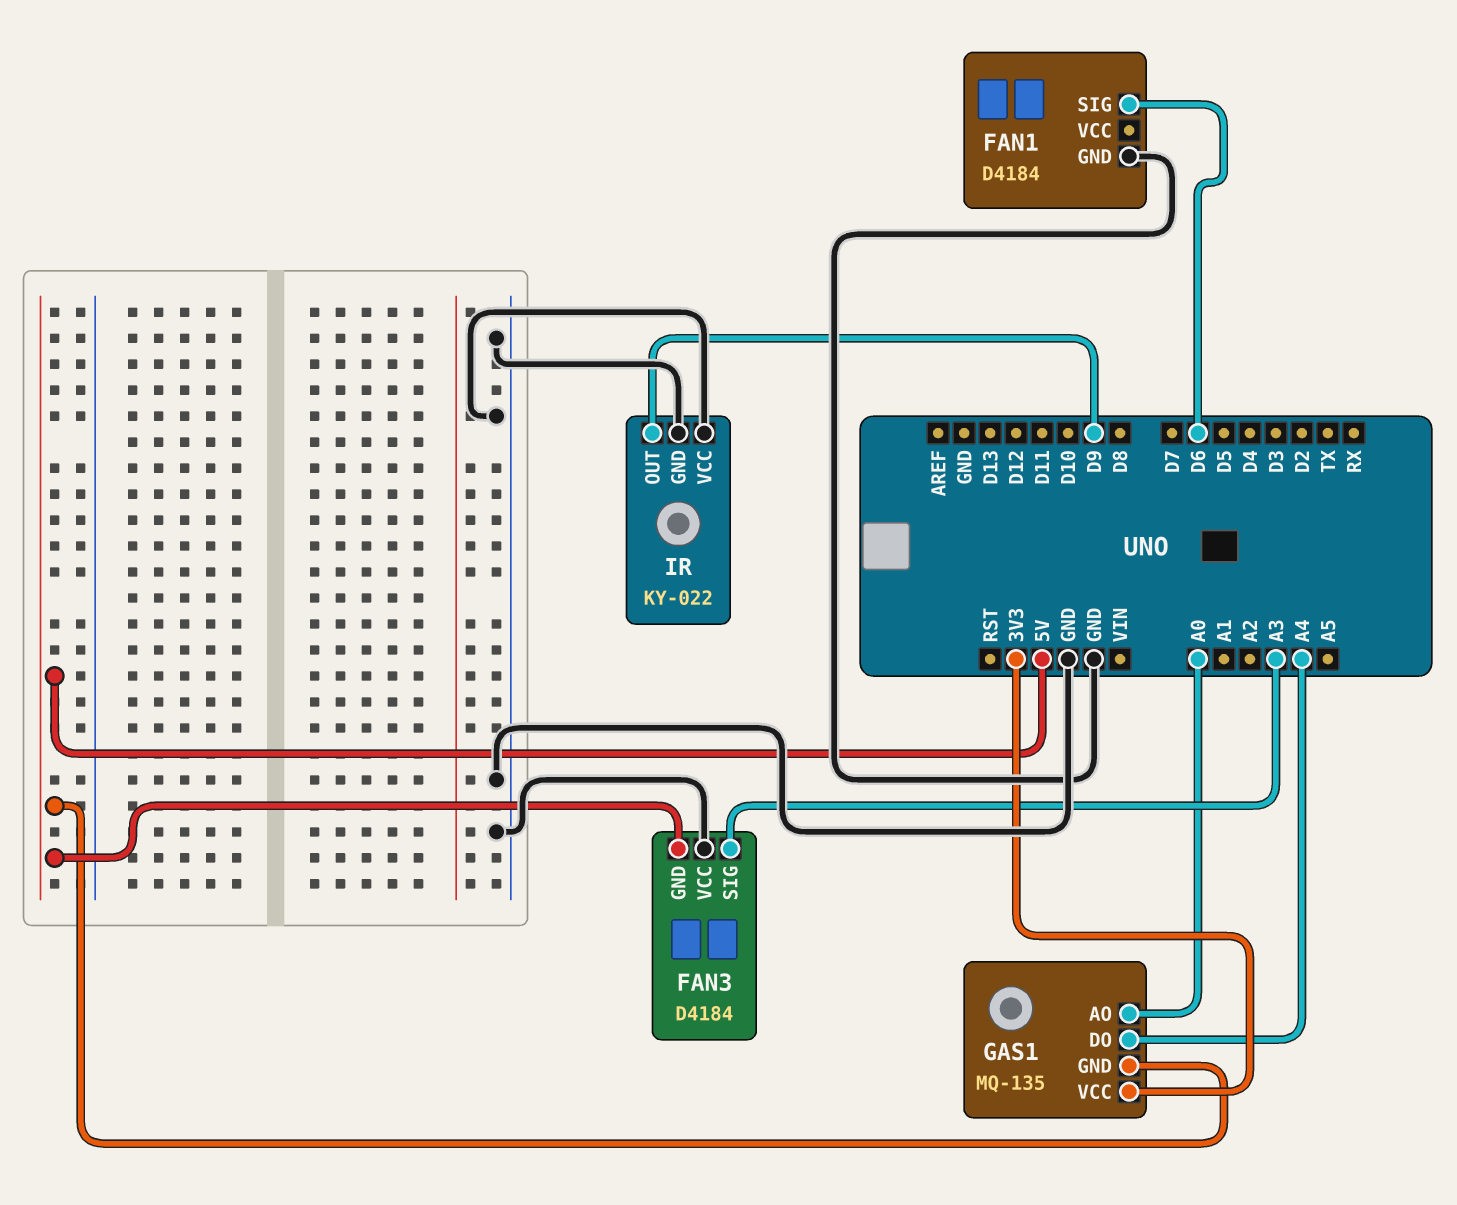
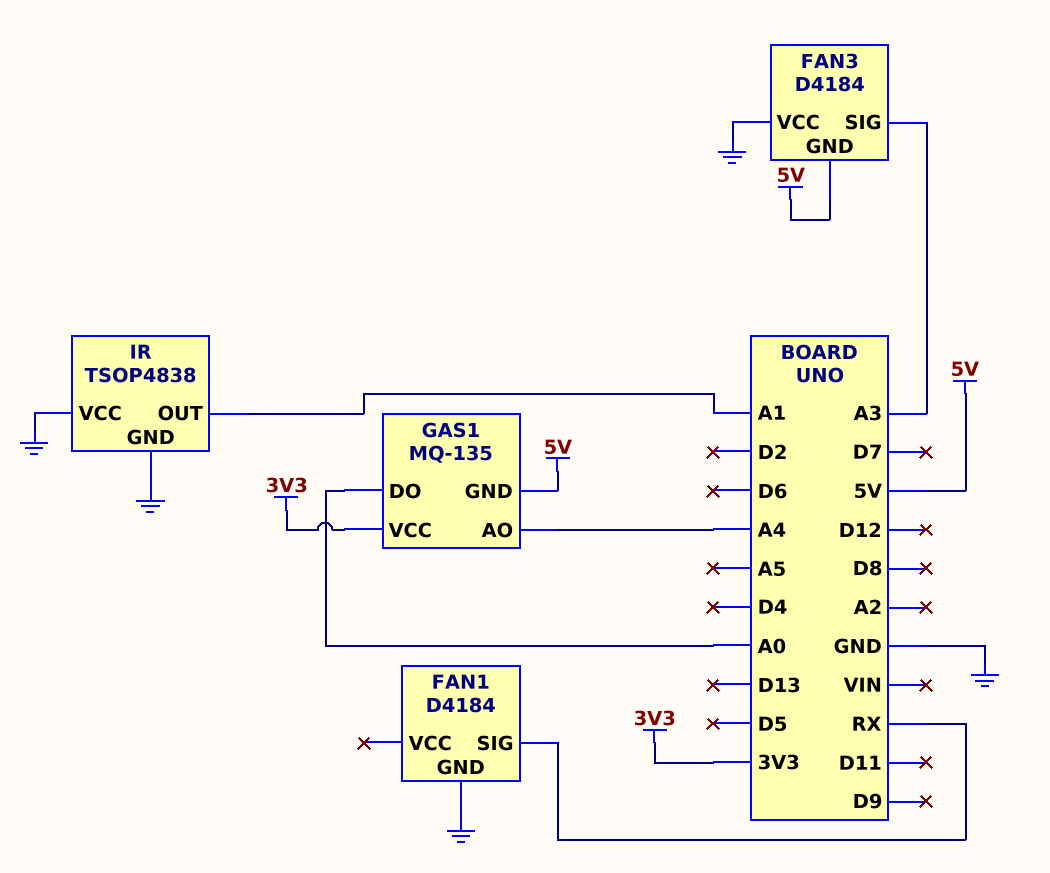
FAN1 pin SIG: D6 -> RX
GAS1 pin AO: A0 -> A4
GAS1 pin DO: A4 -> A0
IR: KY-022 -> TSOP4838
IR pin OUT: D9 -> A1

